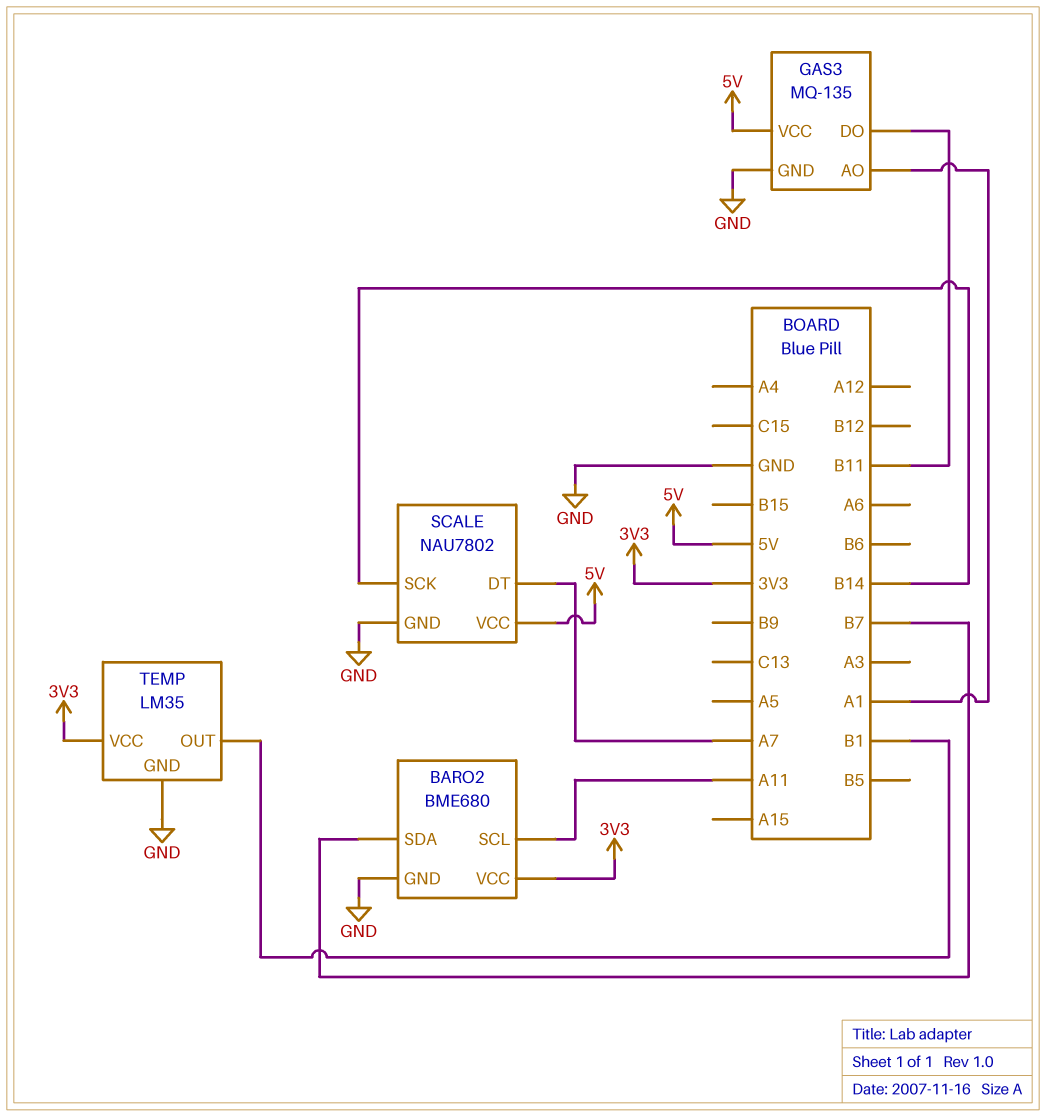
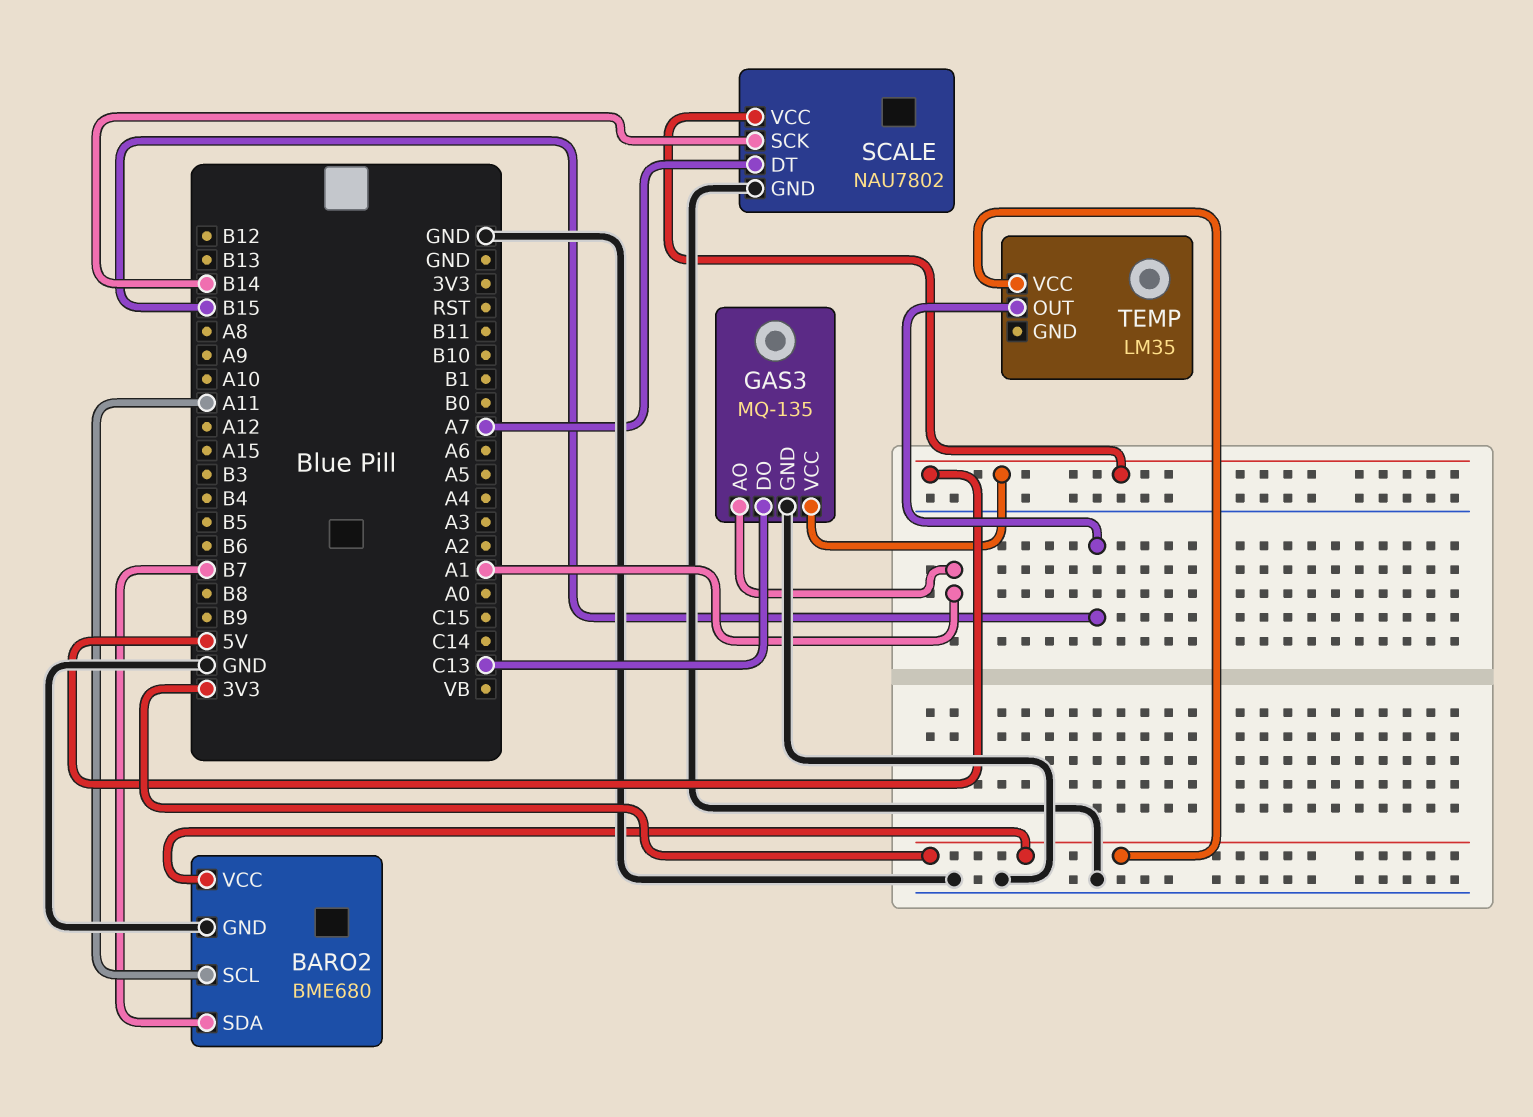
GAS3 pin DO: B11 -> C13
TEMP pin GND: GND -> none
TEMP pin OUT: B1 -> B15

